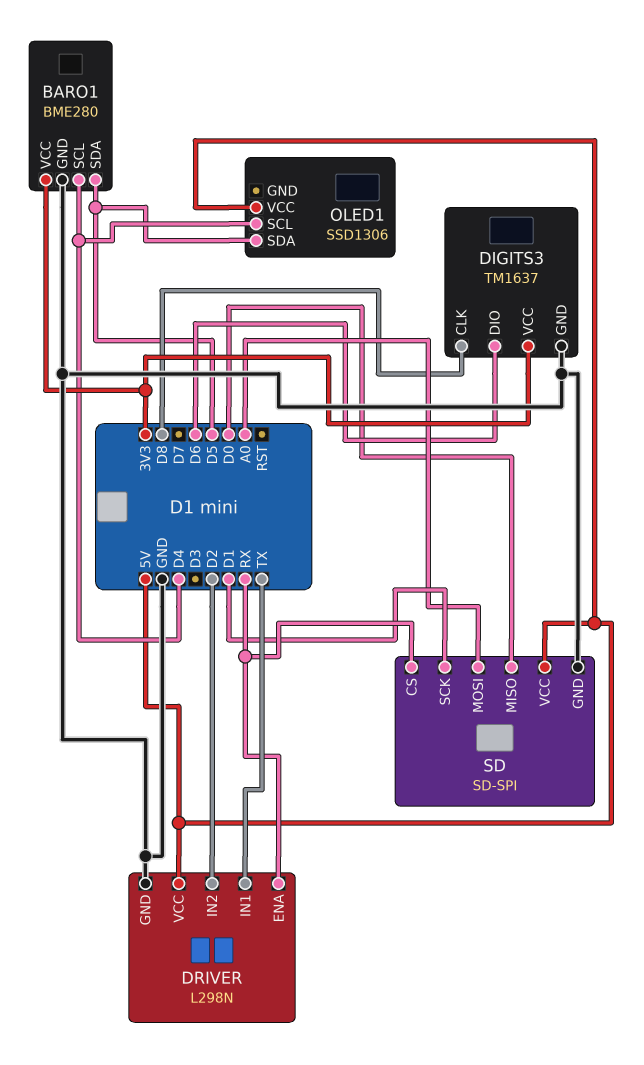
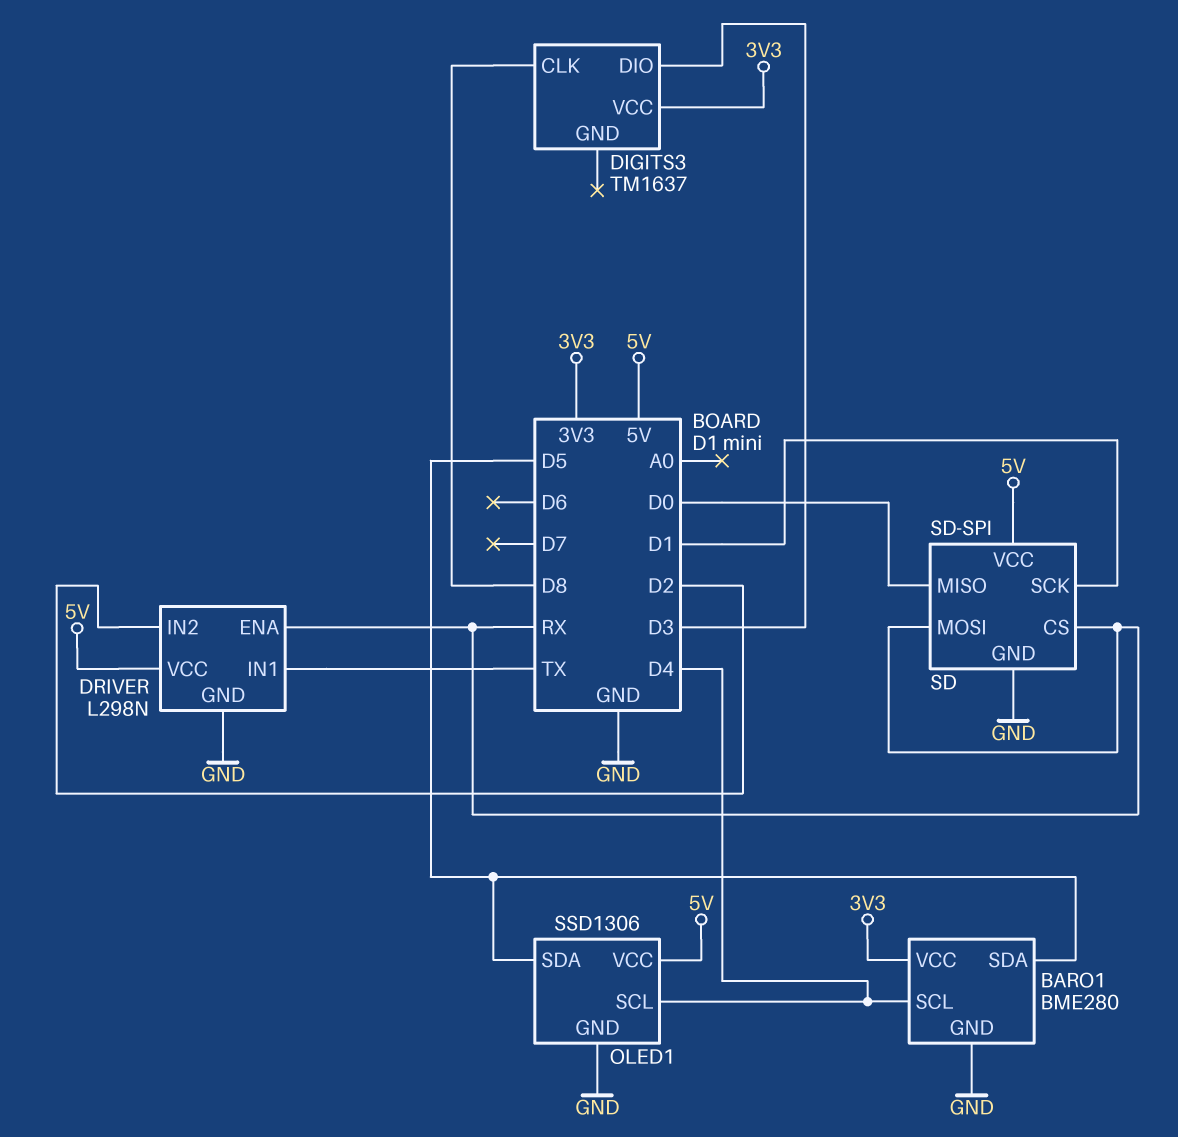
DIGITS3 pin DIO: D6 -> D3
DIGITS3 pin GND: GND -> none
OLED1 pin GND: none -> GND
SD pin MOSI: A0 -> RX

